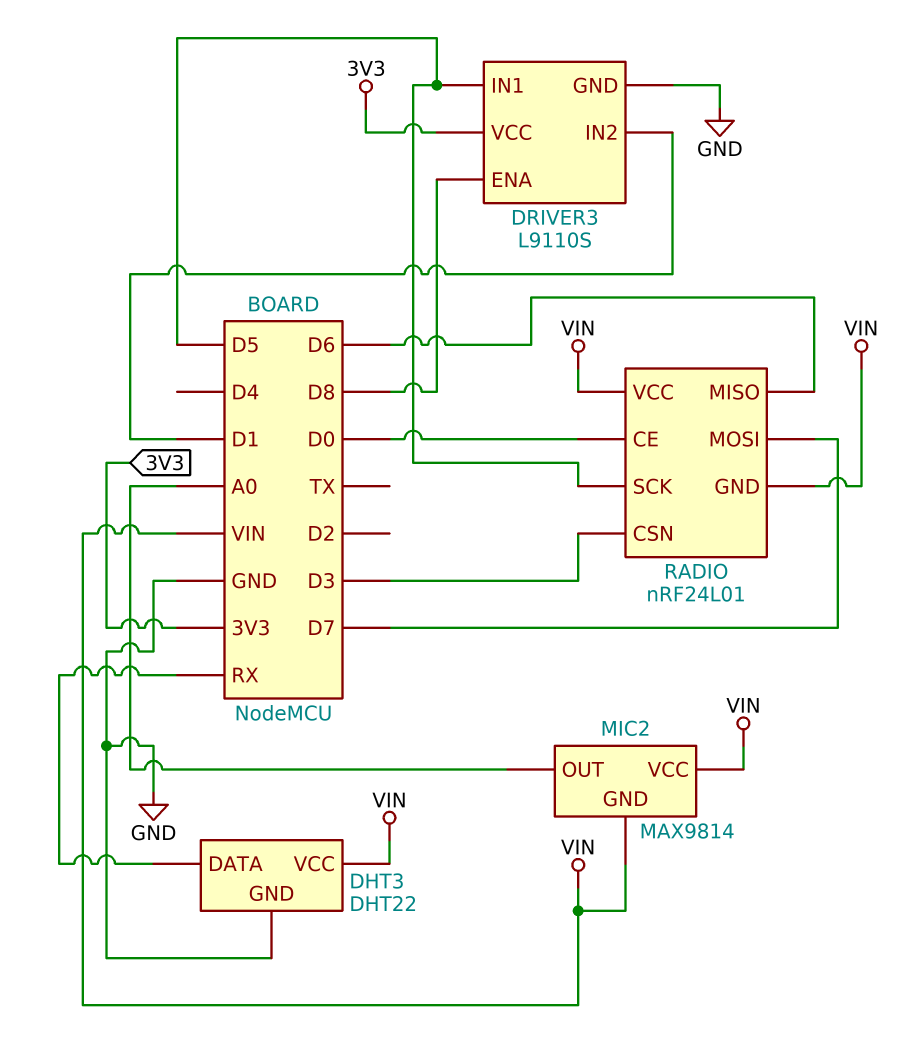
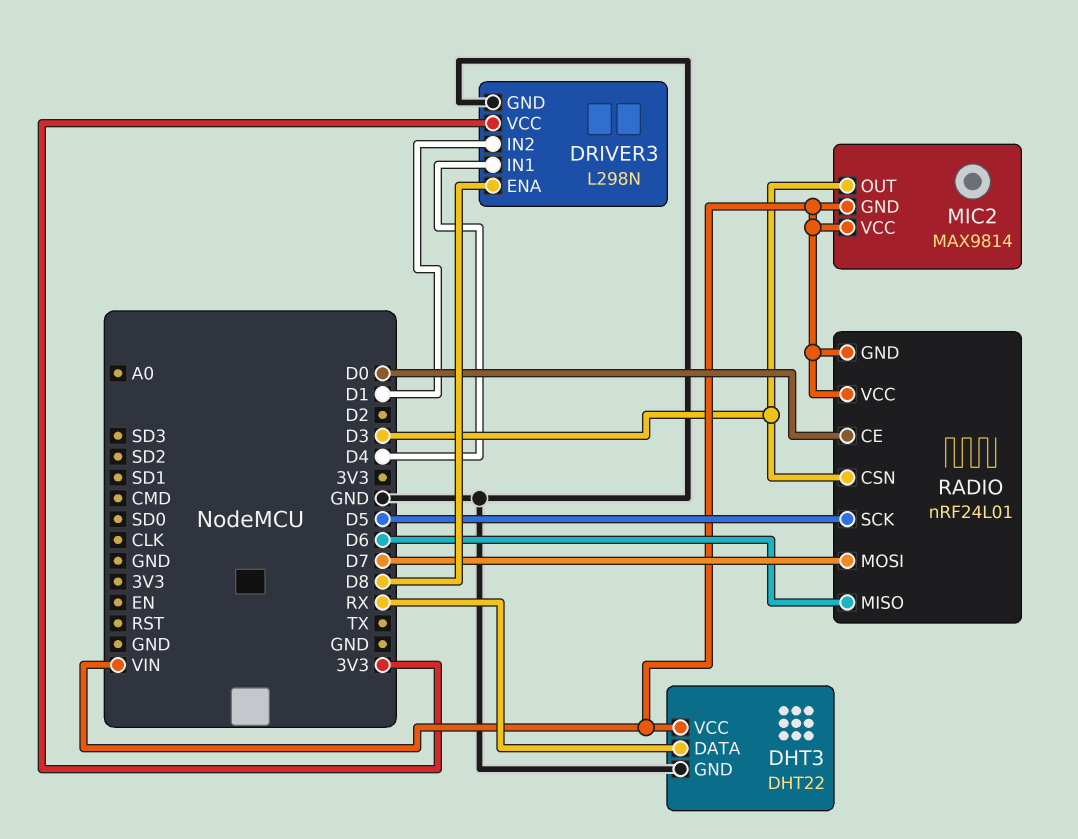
DRIVER3: L9110S -> L298N
DRIVER3 pin IN1: D5 -> D4
MIC2 pin OUT: A0 -> D3

